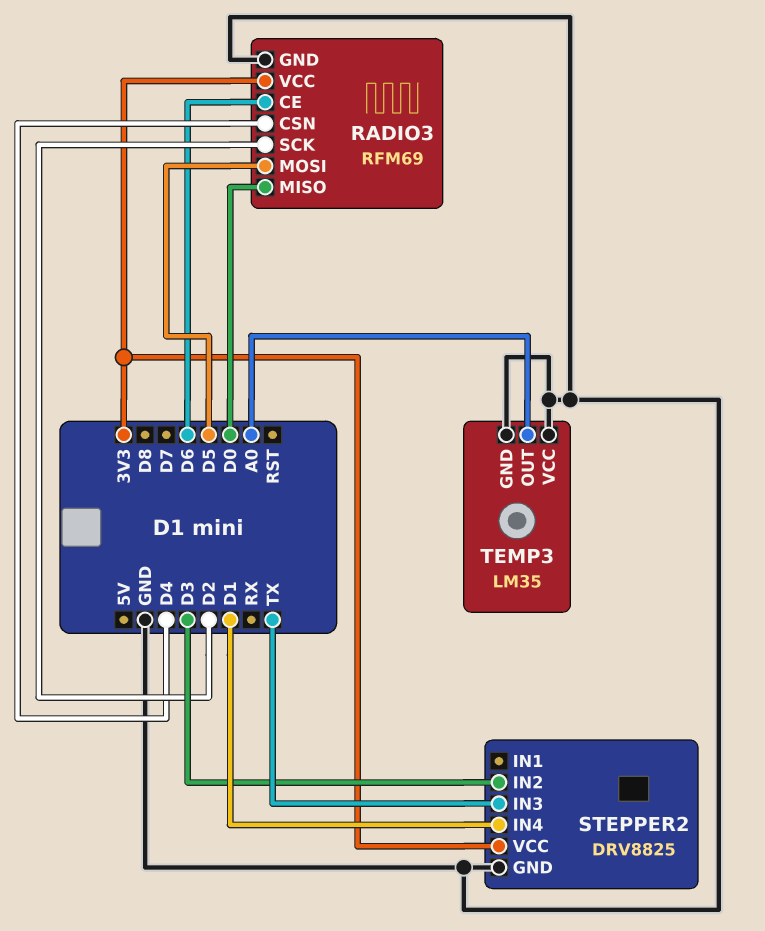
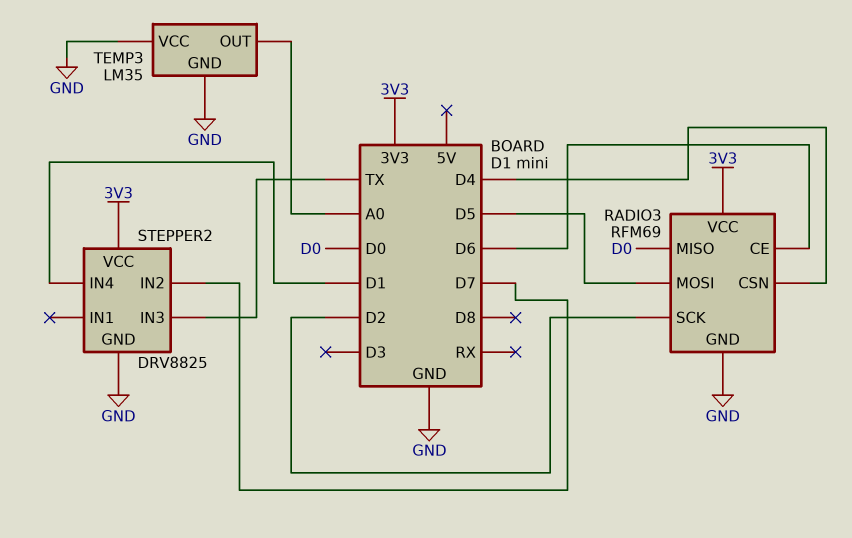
STEPPER2 pin IN2: D3 -> D7

